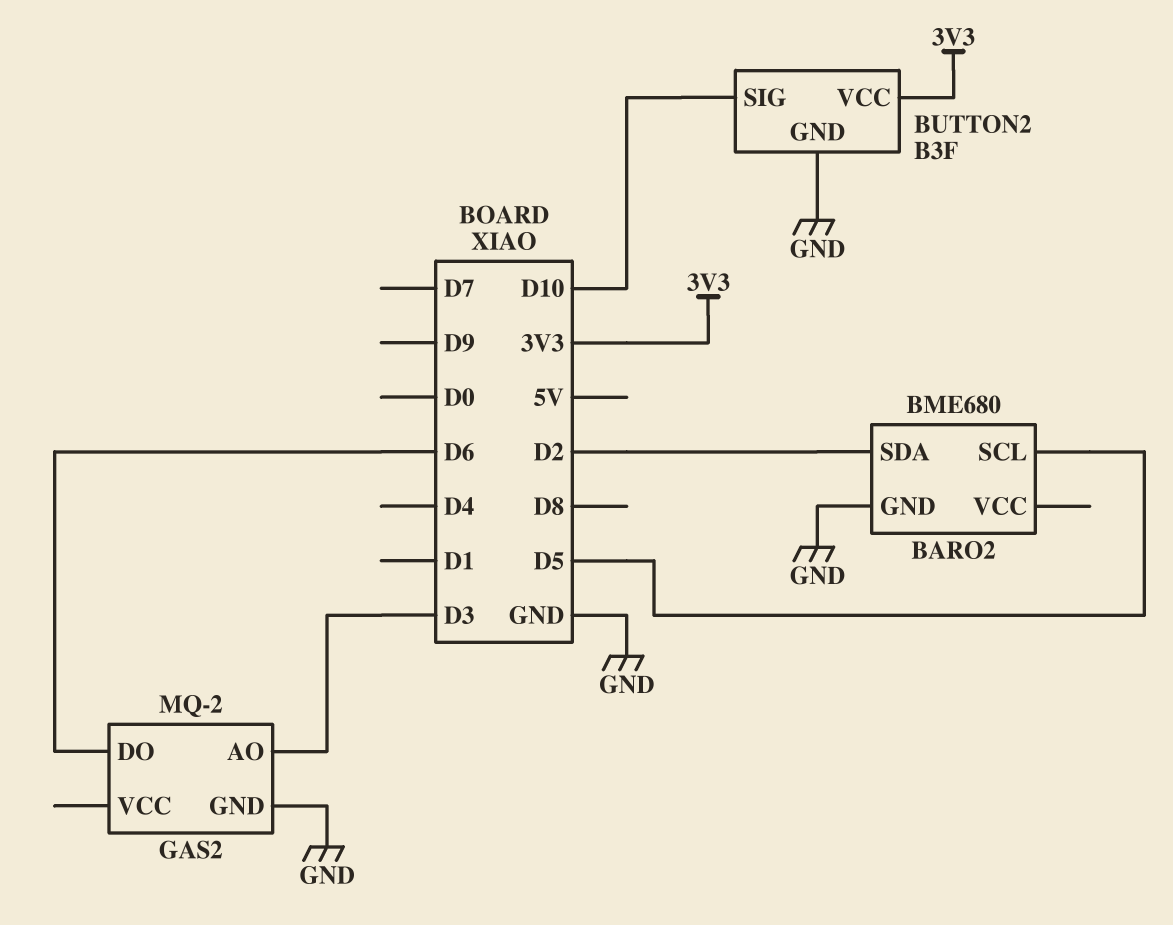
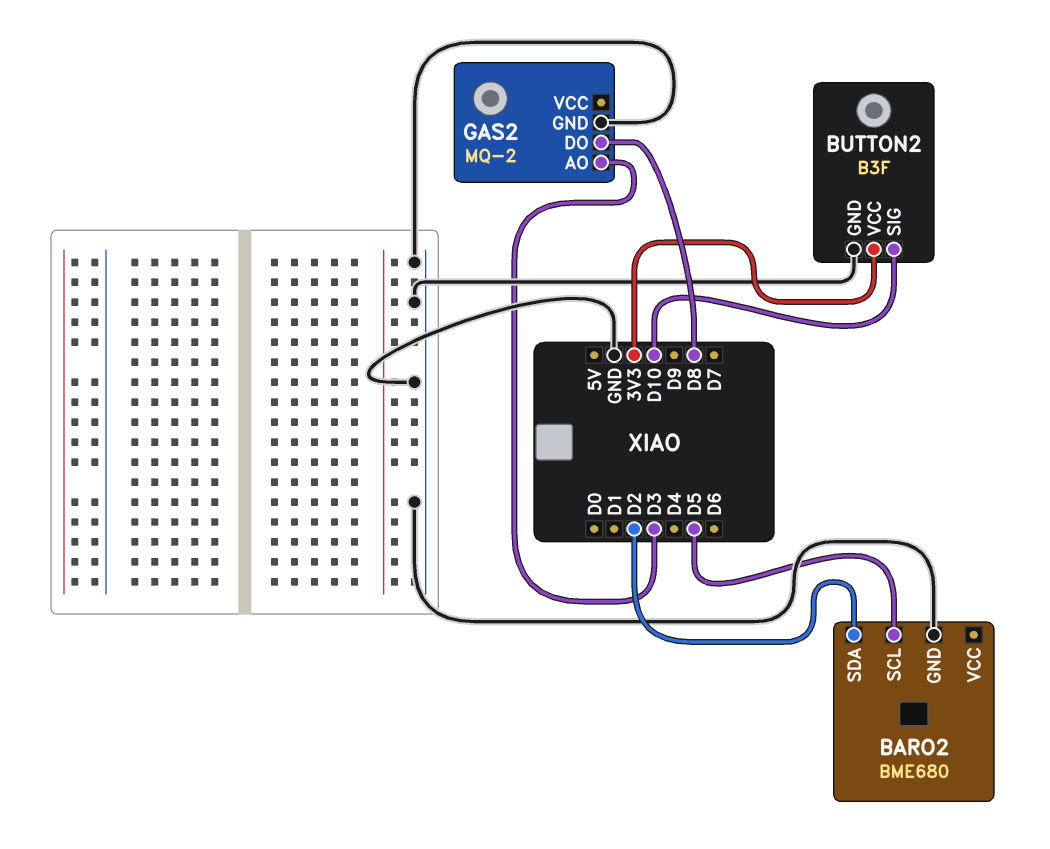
GAS2 pin DO: D6 -> D8

